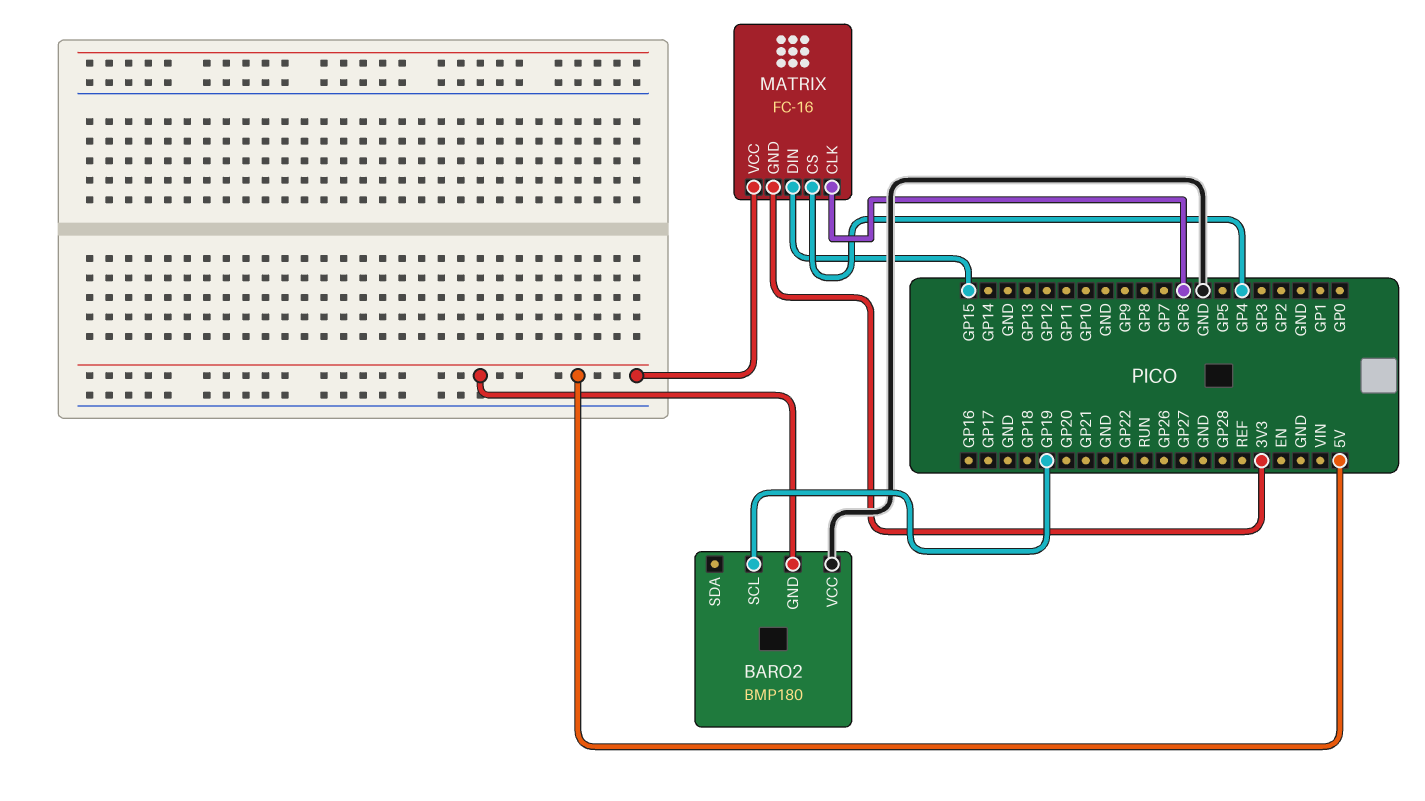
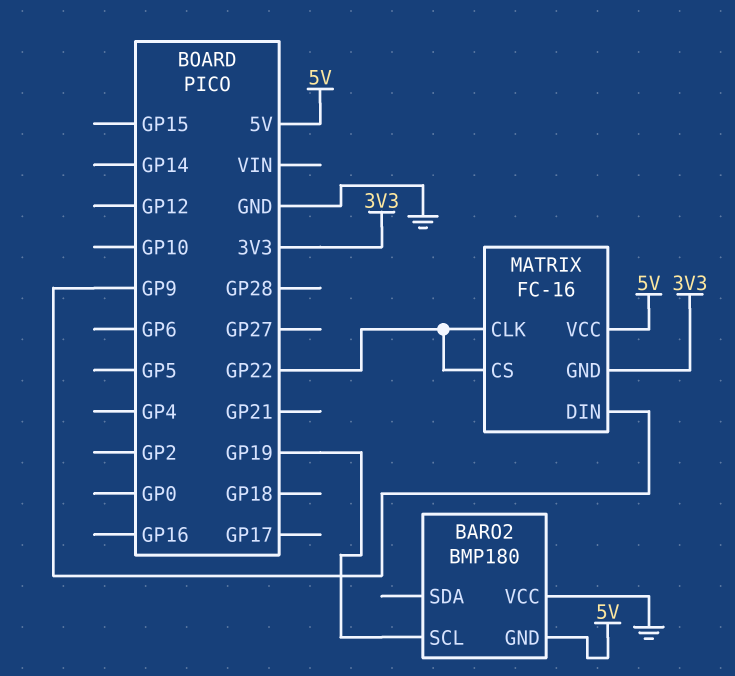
MATRIX pin CLK: GP6 -> GP22
MATRIX pin CS: GP4 -> GP22
MATRIX pin DIN: GP15 -> GP9

